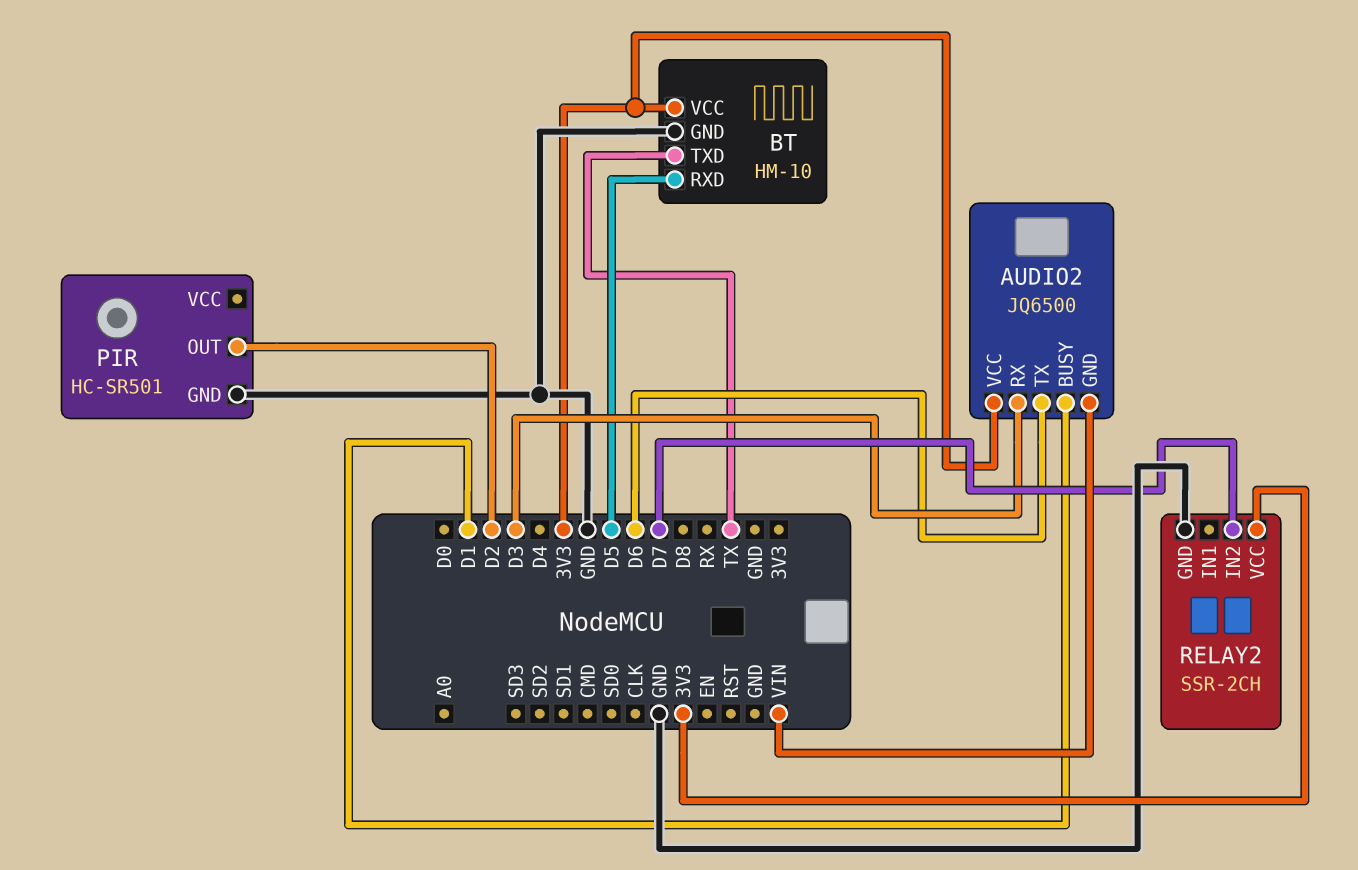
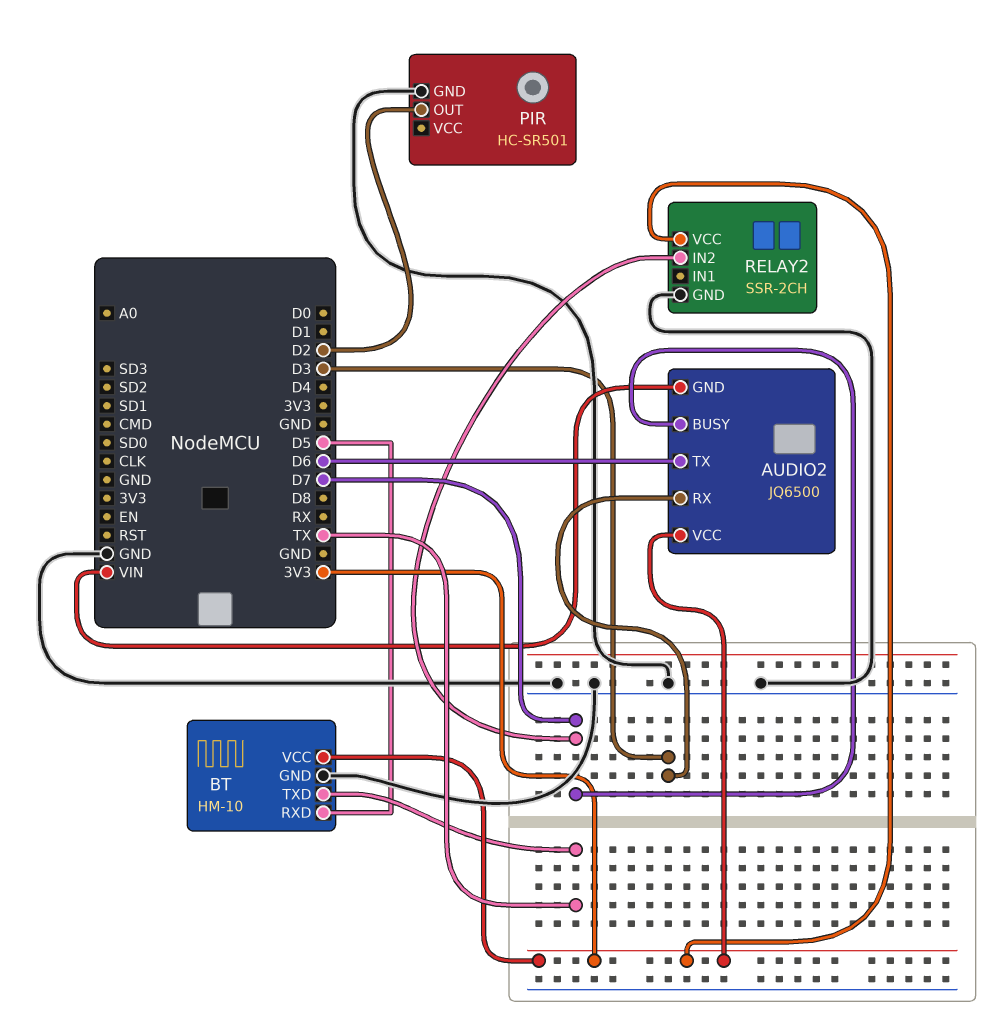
AUDIO2 pin BUSY: D1 -> D7

